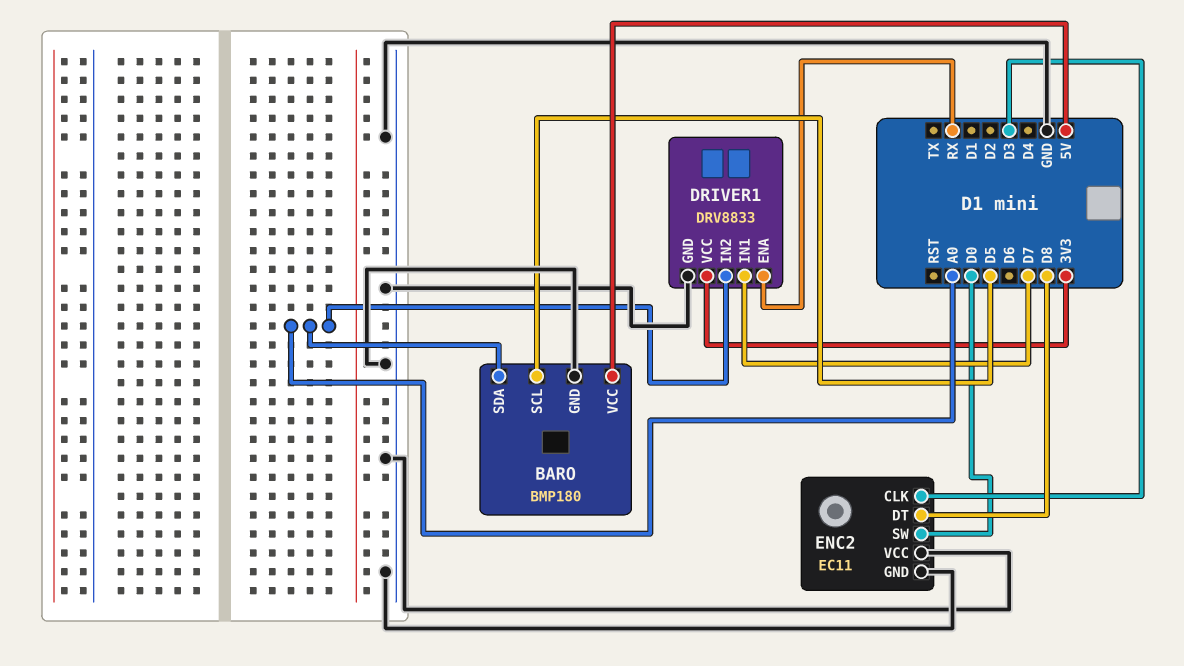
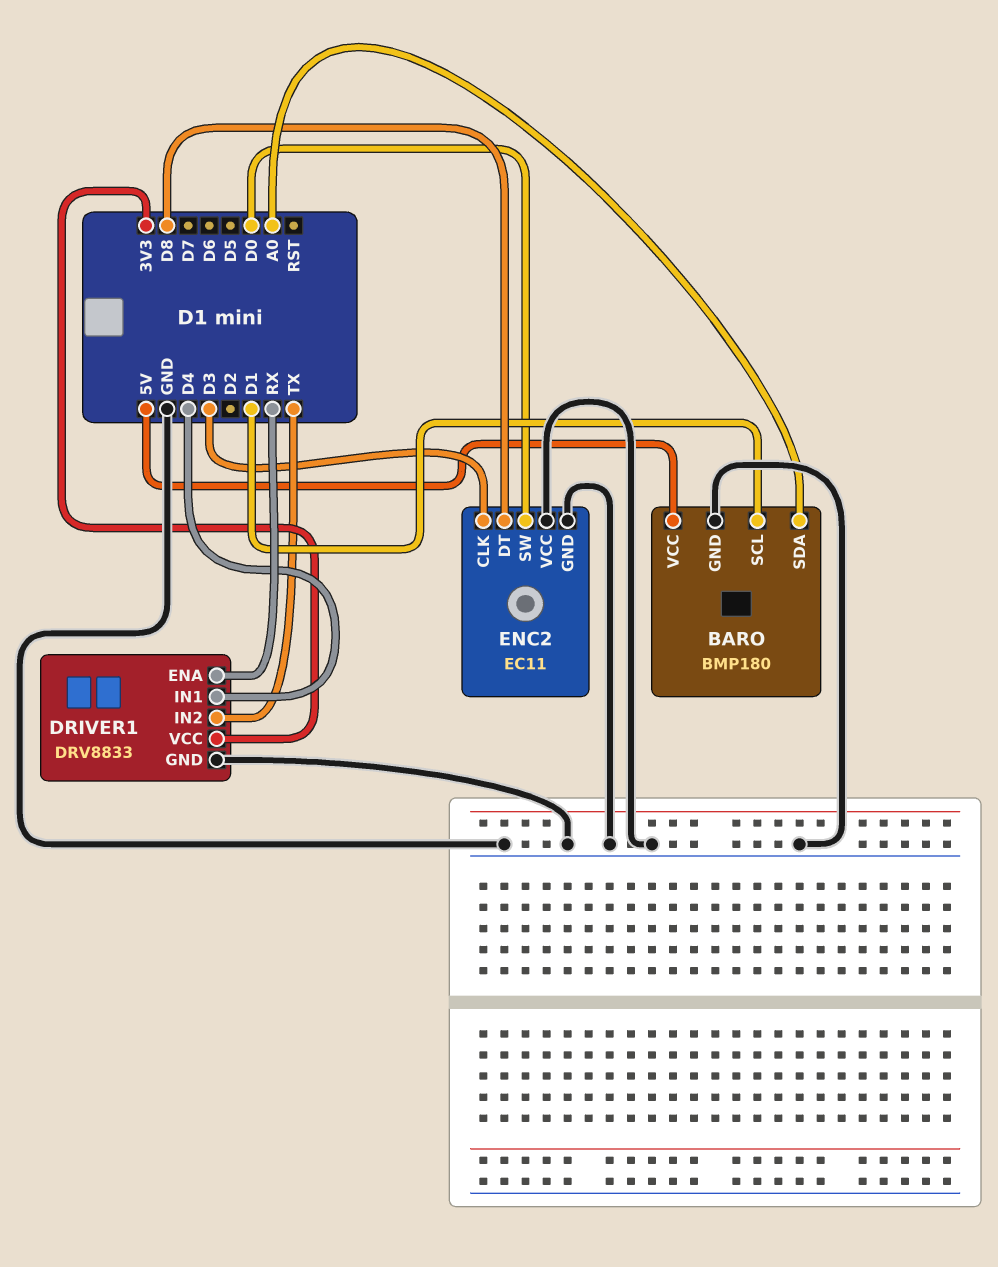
BARO pin SCL: D5 -> D1
DRIVER1 pin IN1: D7 -> D4
DRIVER1 pin IN2: A0 -> TX

